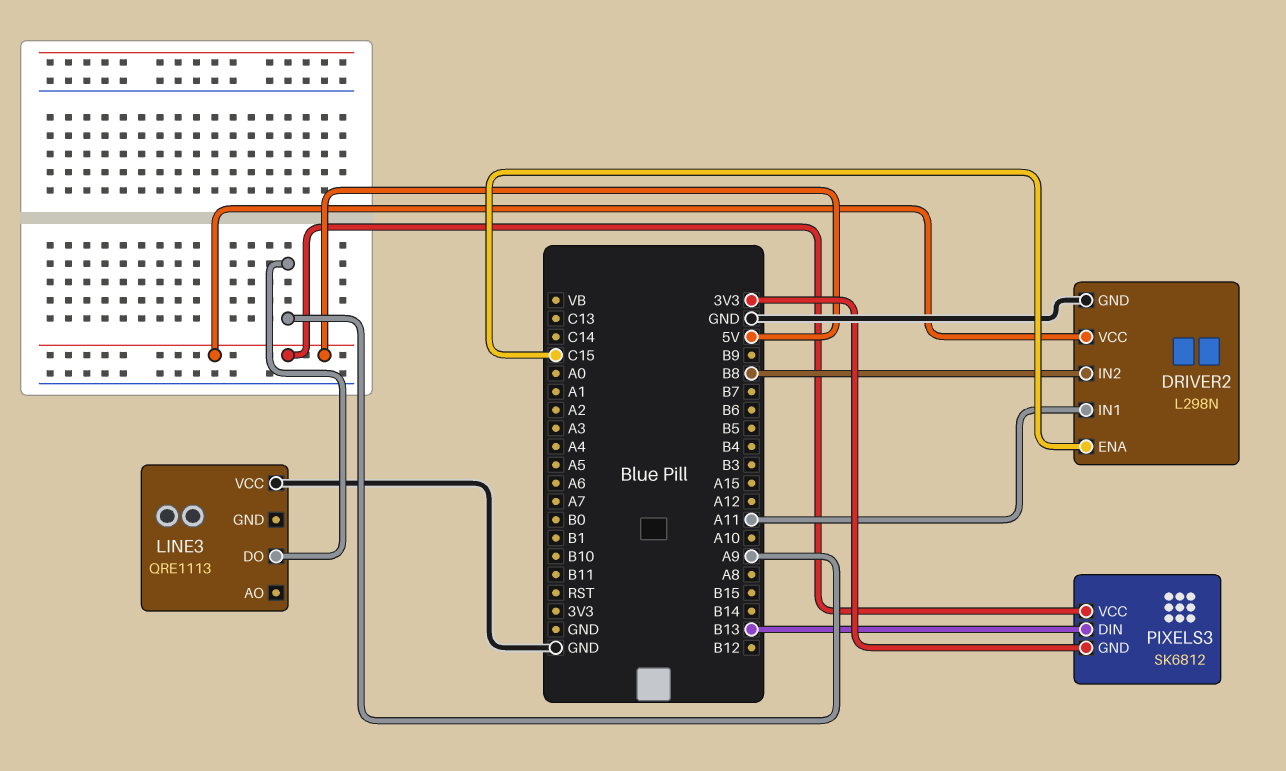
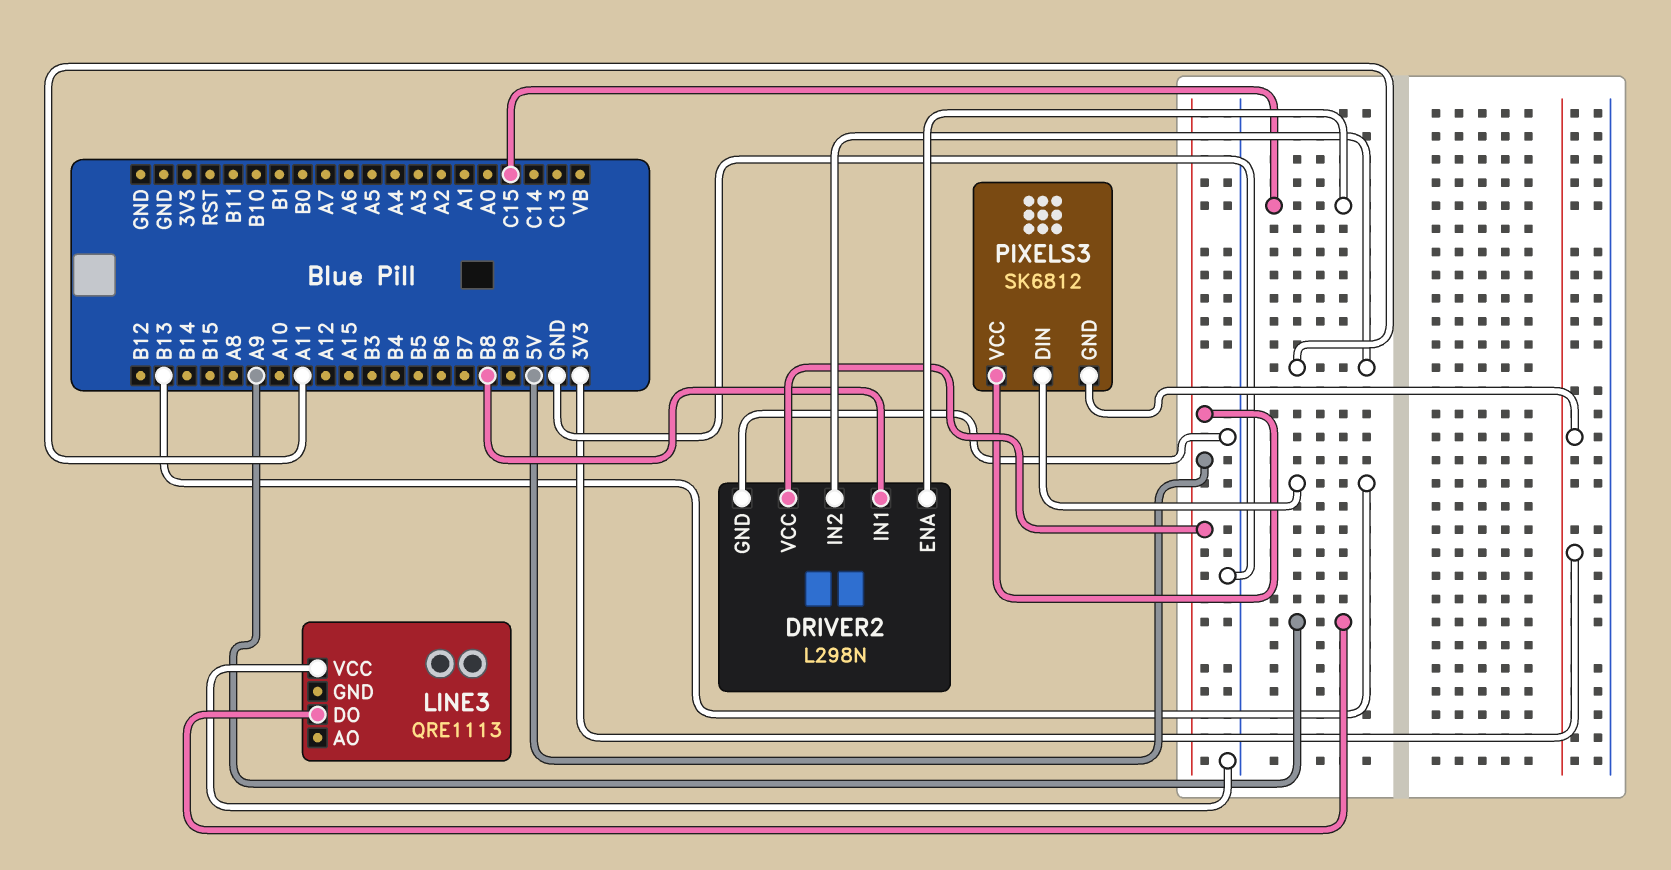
DRIVER2 pin IN1: A11 -> B8
DRIVER2 pin IN2: B8 -> A11

